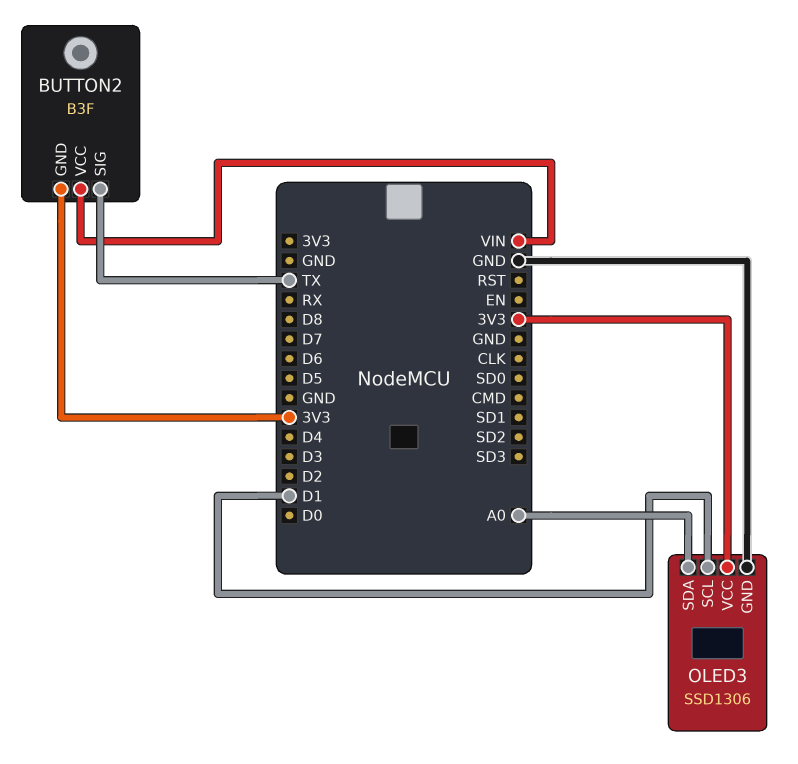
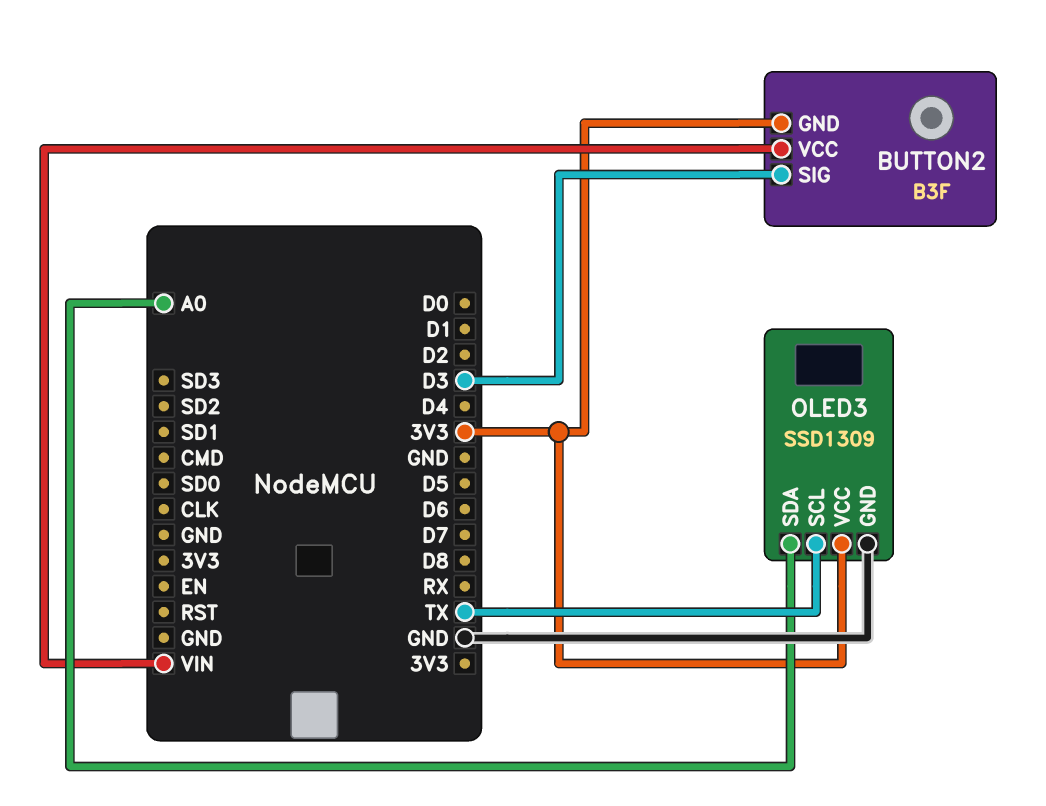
BUTTON2 pin SIG: TX -> D3
OLED3: SSD1306 -> SSD1309
OLED3 pin SCL: D1 -> TX

